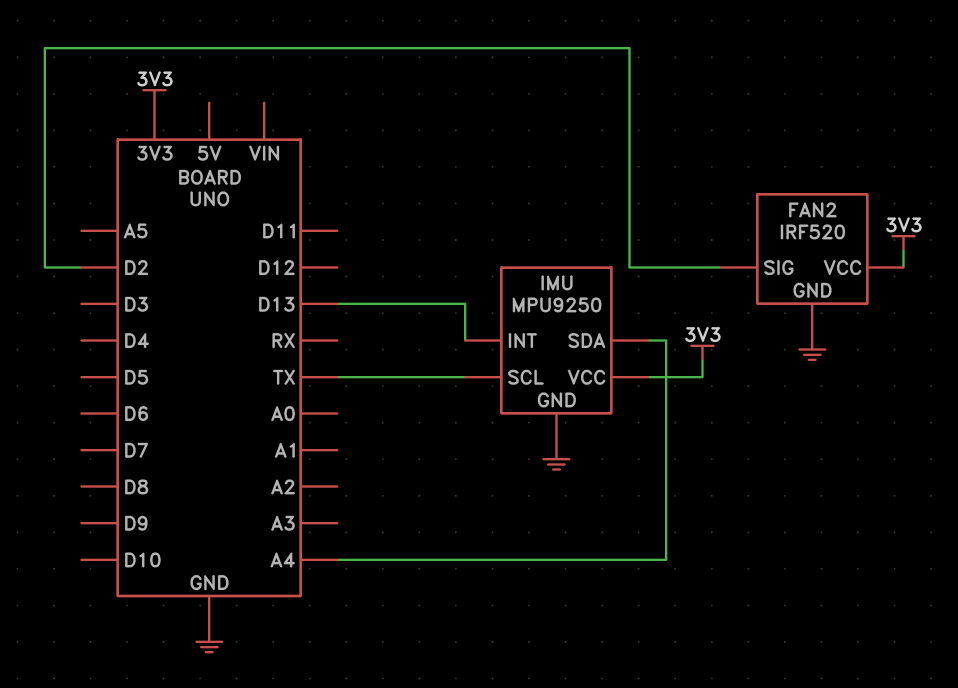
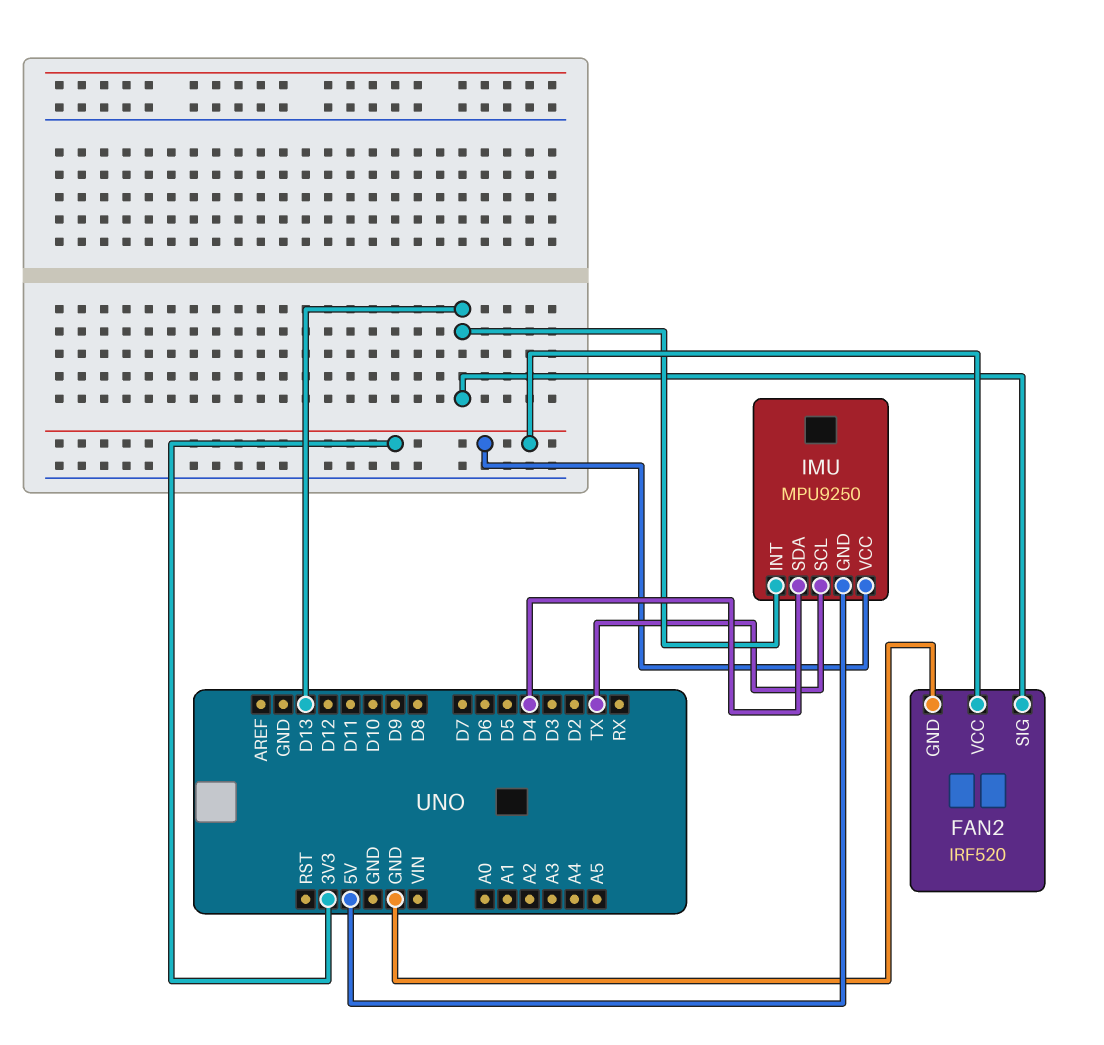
FAN2 pin SIG: D2 -> D13
IMU pin GND: GND -> 5V
IMU pin SDA: A4 -> D4

